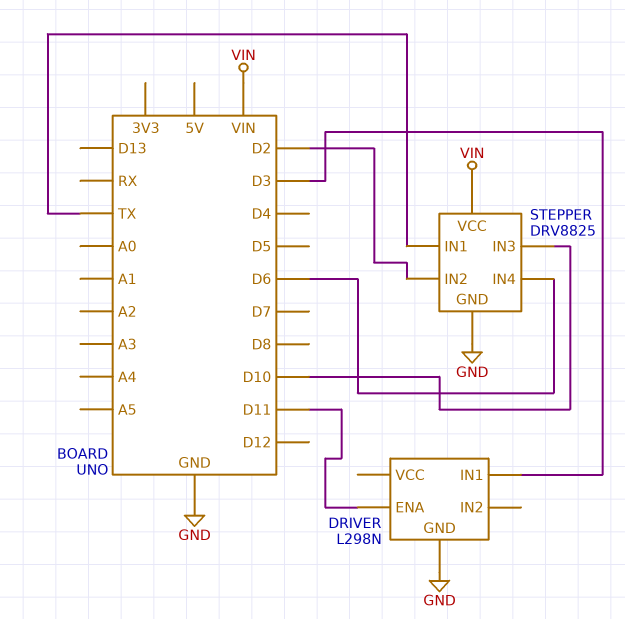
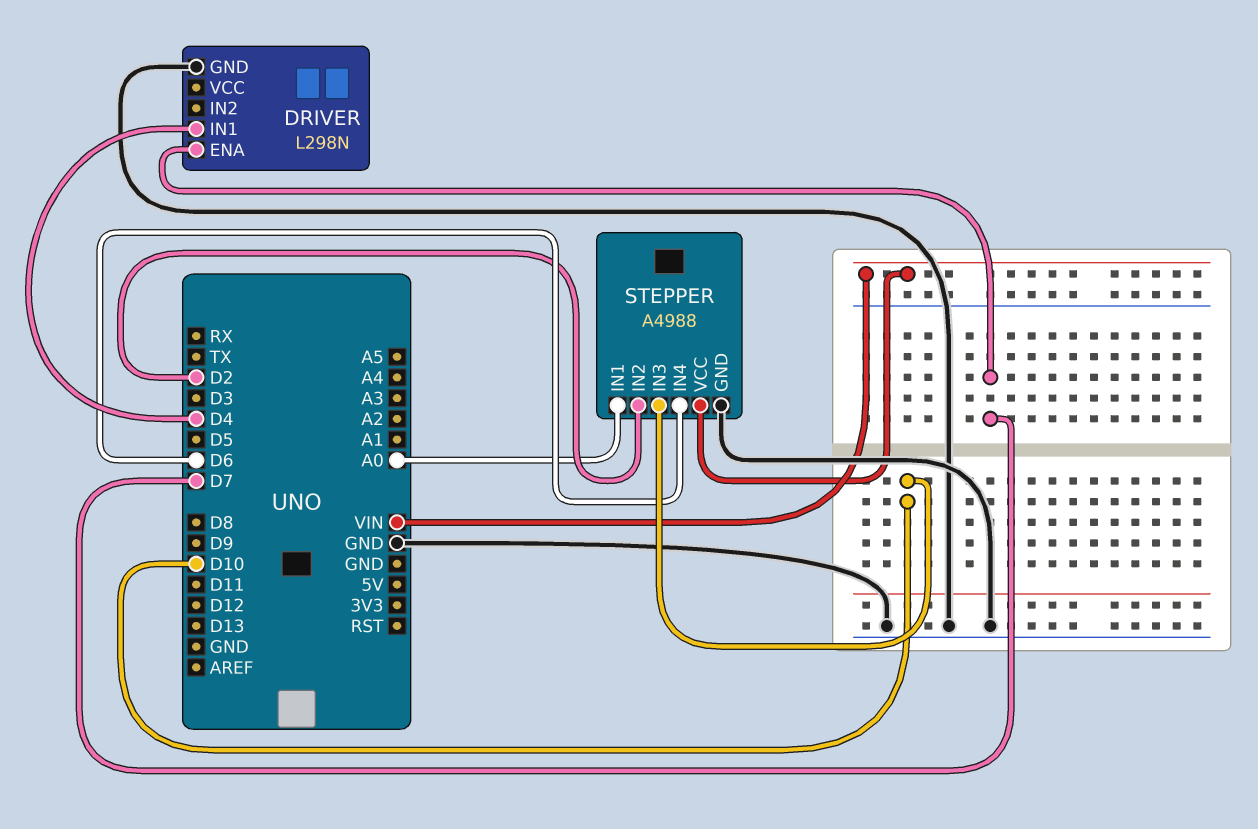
DRIVER pin ENA: D11 -> D7
DRIVER pin IN1: D3 -> D4
STEPPER: DRV8825 -> A4988
STEPPER pin IN1: TX -> A0

